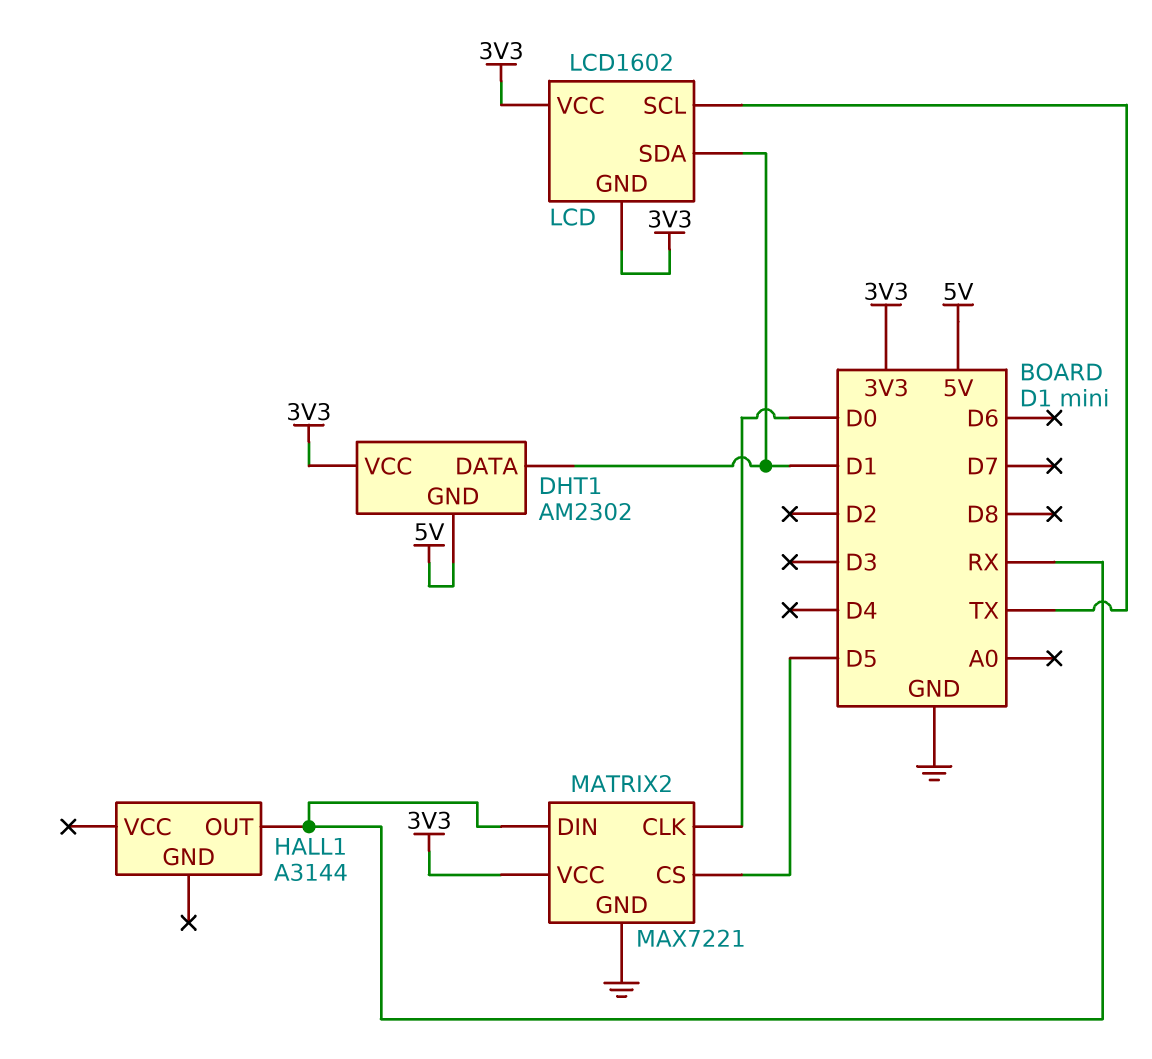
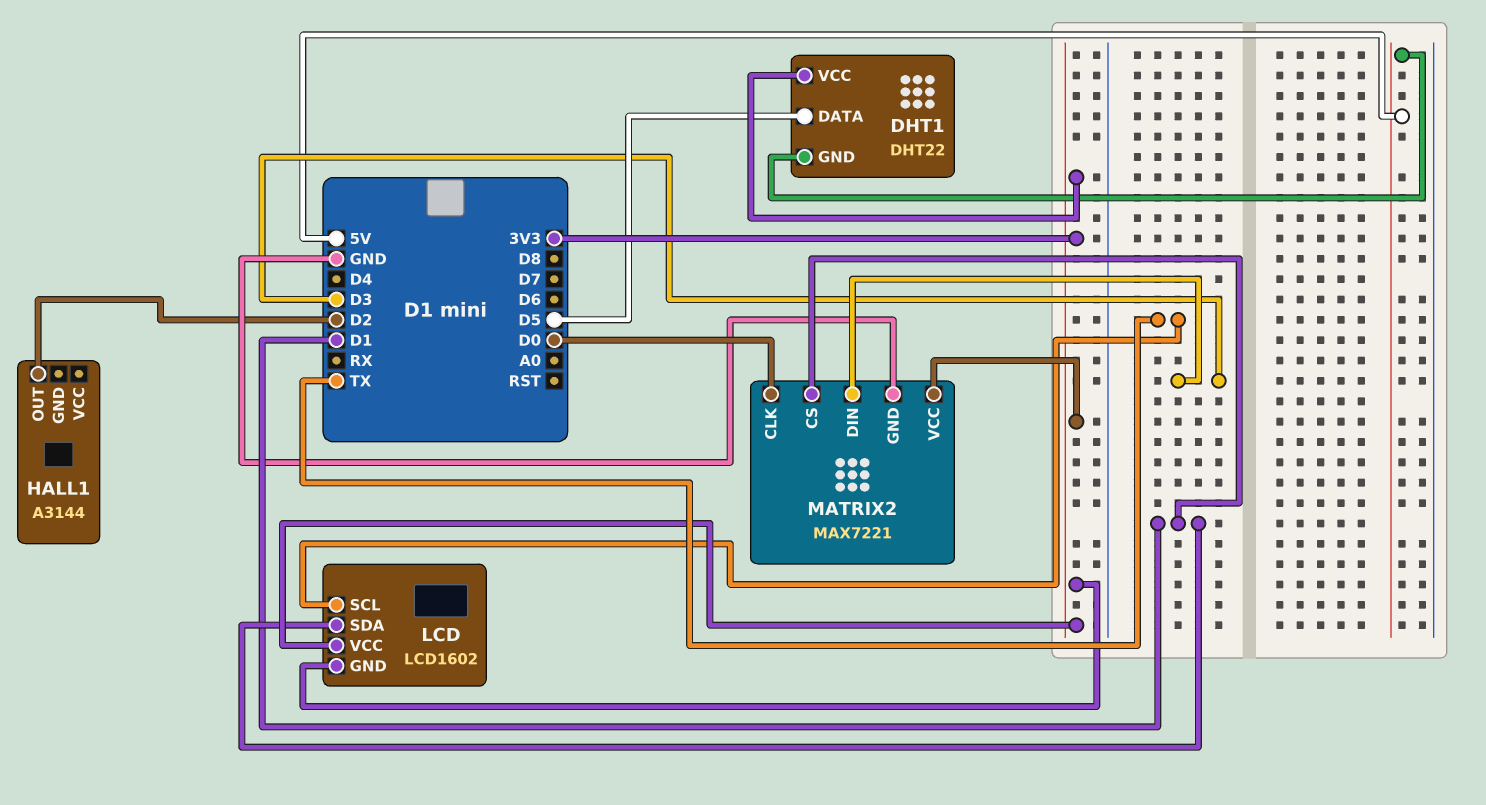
DHT1: AM2302 -> DHT22
DHT1 pin DATA: D1 -> D5
HALL1 pin OUT: RX -> D2
MATRIX2 pin CS: D5 -> D1
MATRIX2 pin DIN: RX -> D3

